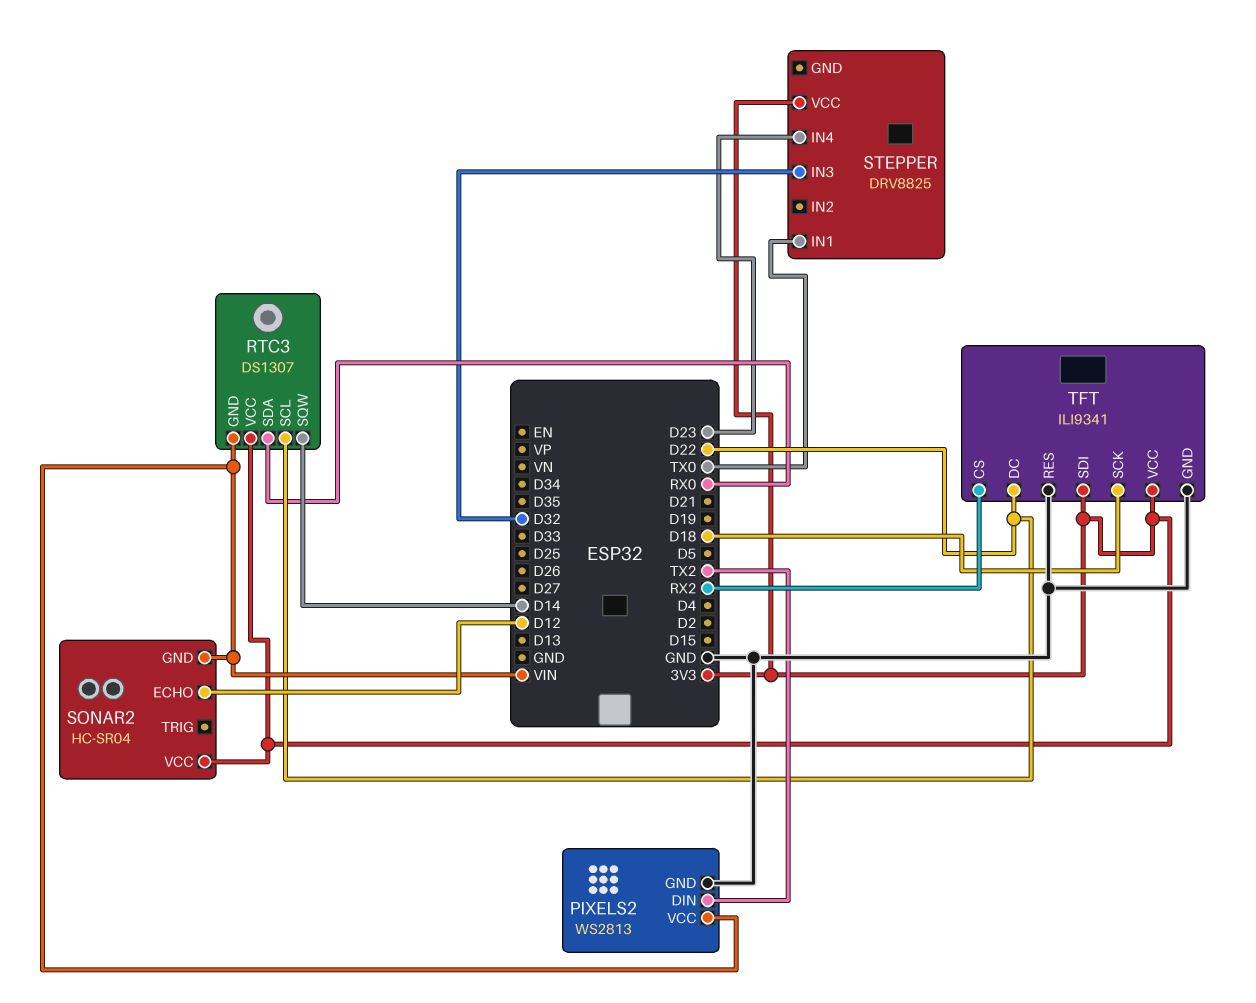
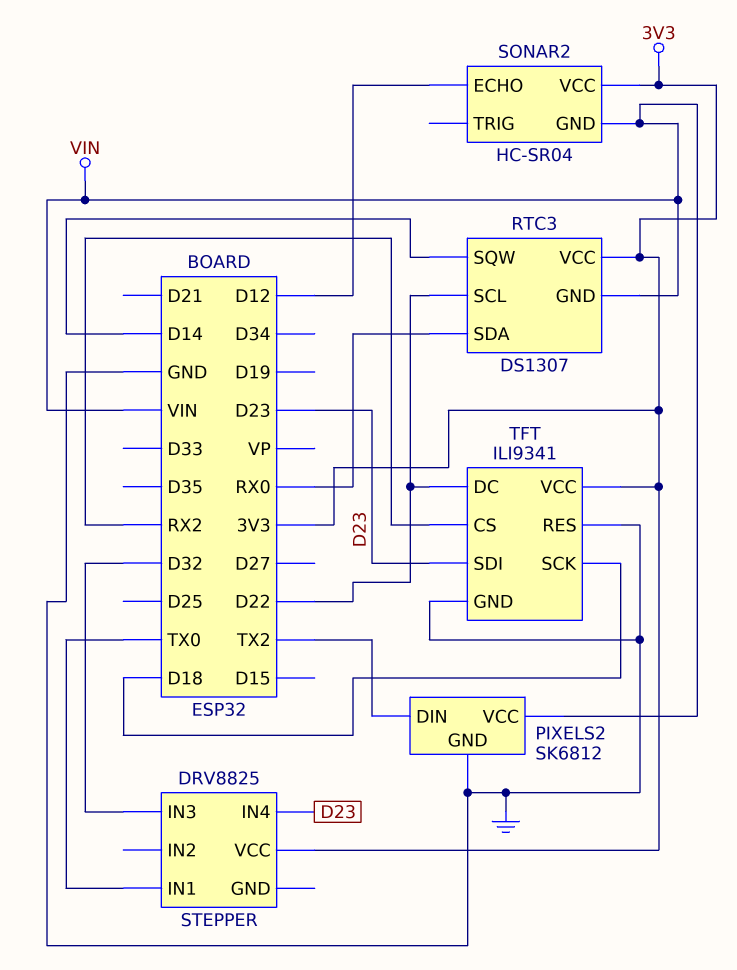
PIXELS2: WS2813 -> SK6812
TFT pin SDI: 3V3 -> D23

